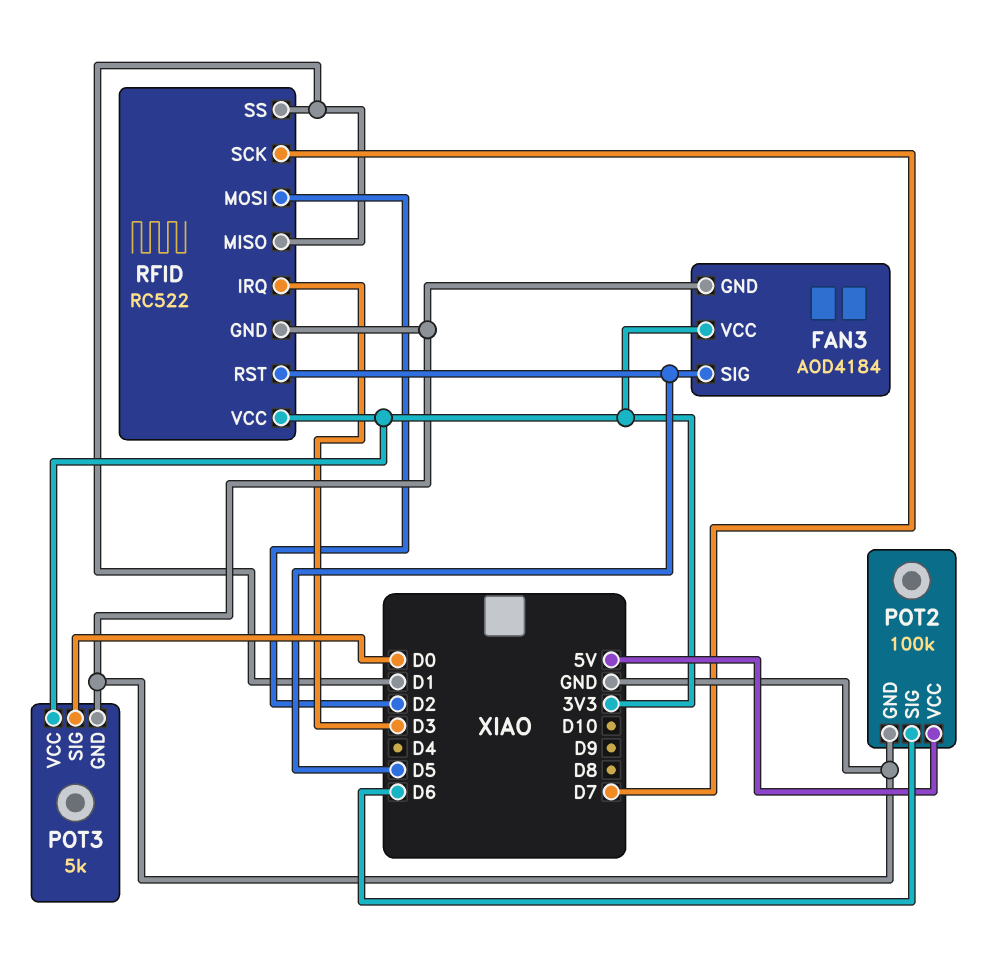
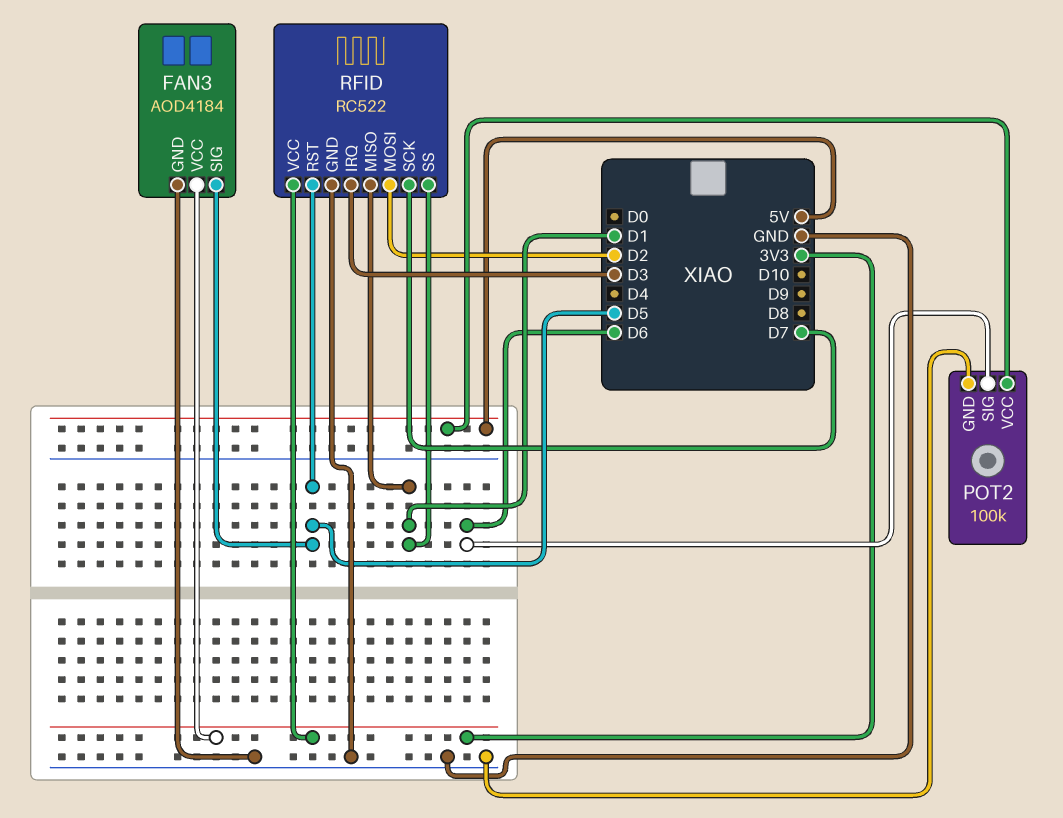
POT3: 5k -> none
POT3 pin GND: GND -> none
POT3 pin SIG: D0 -> none
POT3 pin VCC: 3V3 -> none

